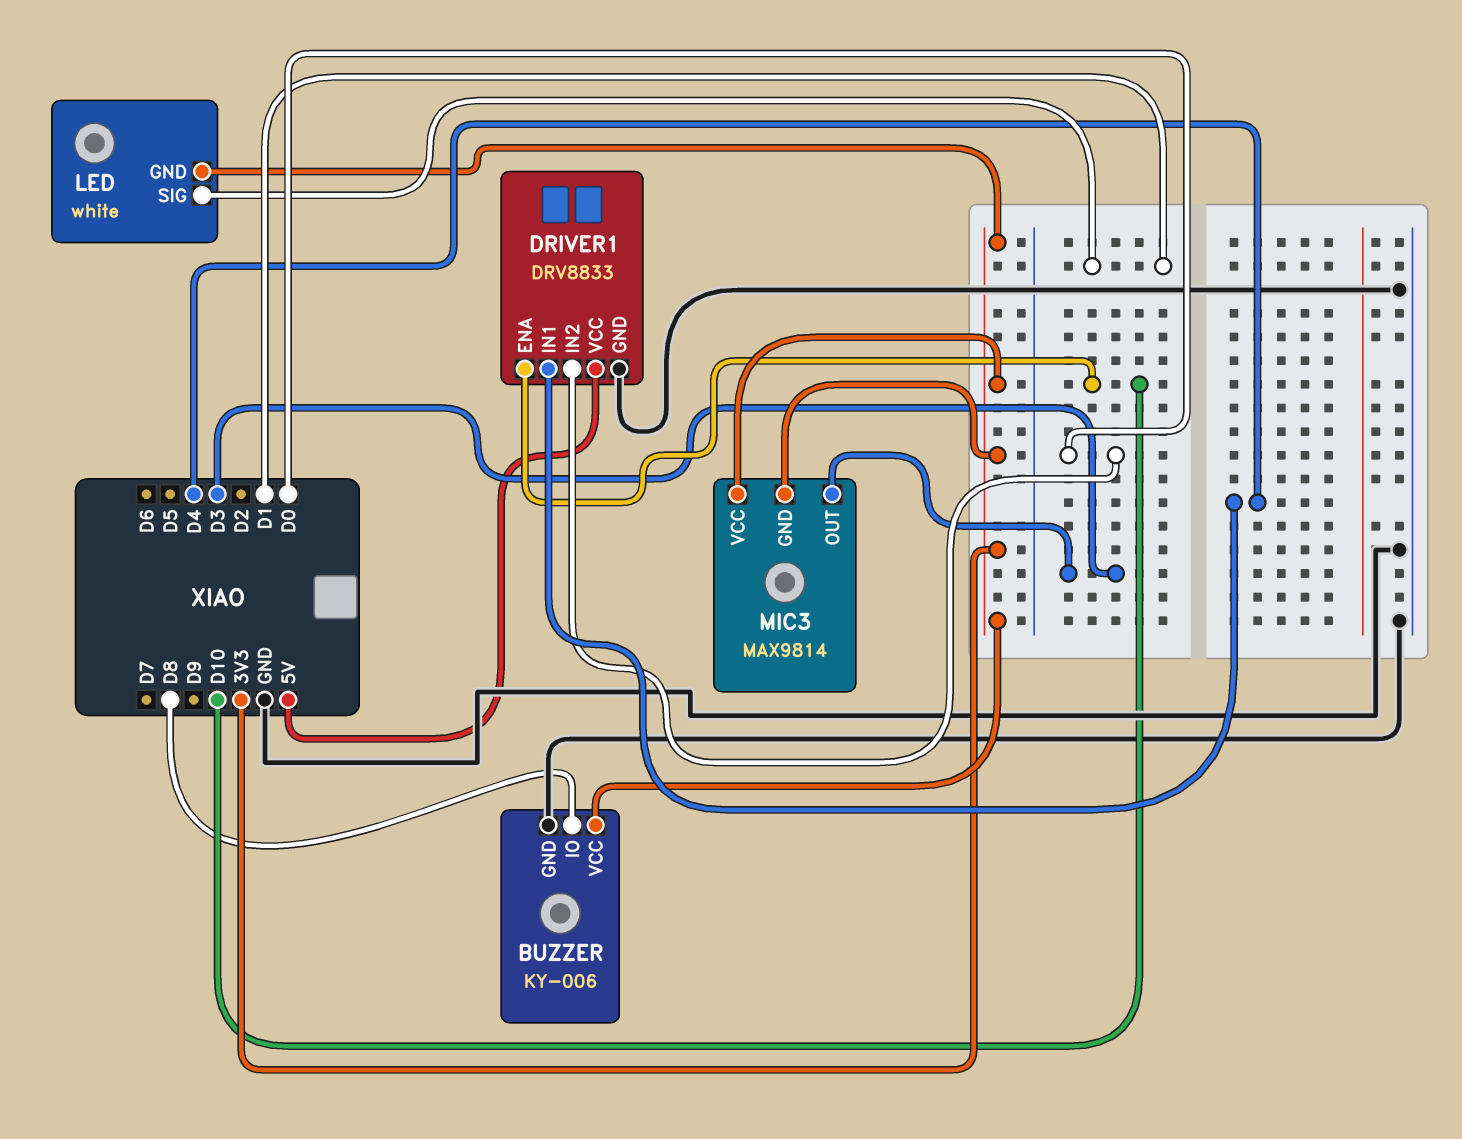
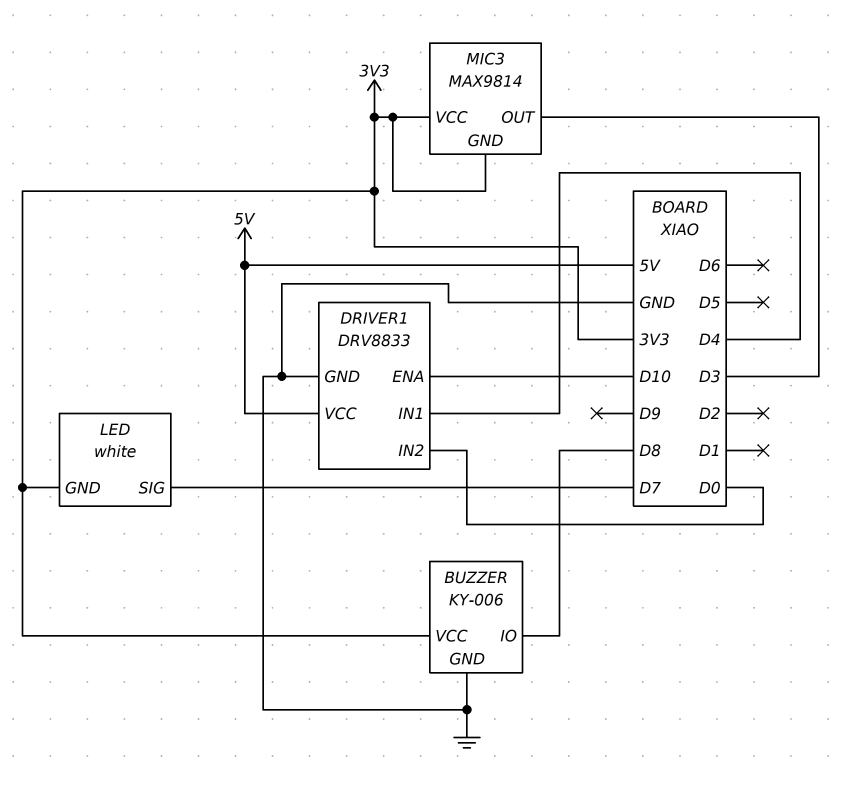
LED pin SIG: D1 -> D7

